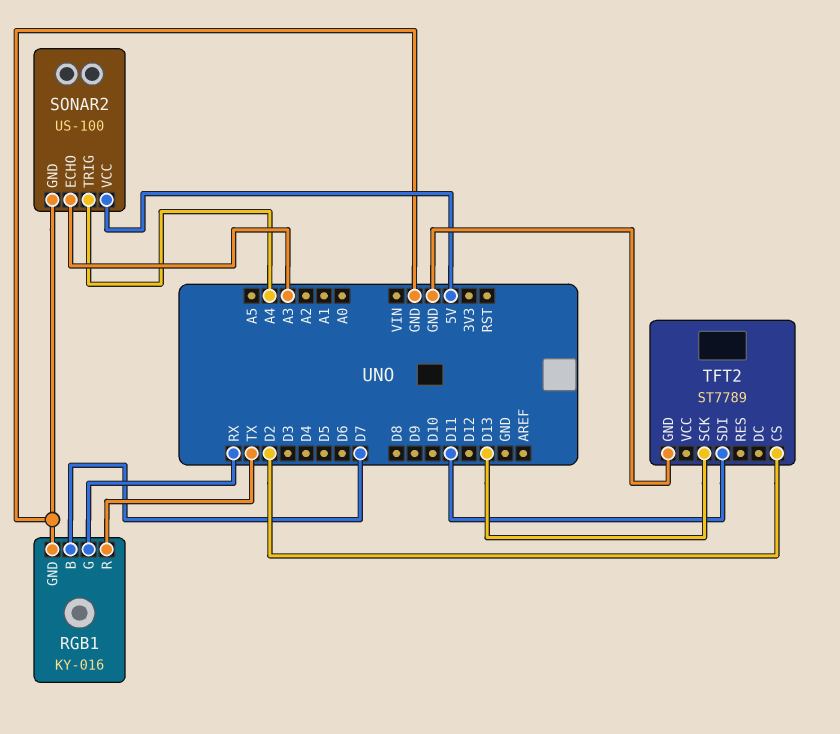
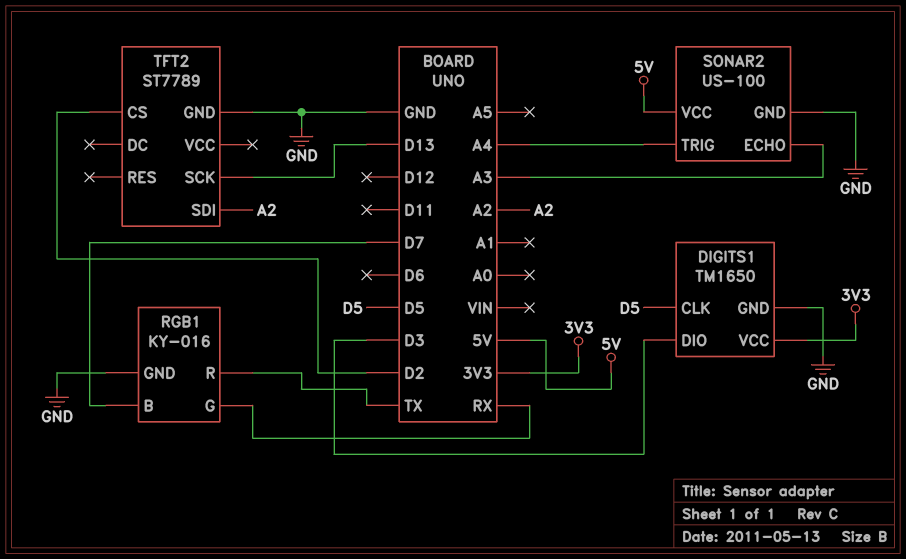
DIGITS1: none -> TM1650
DIGITS1 pin CLK: none -> D5
DIGITS1 pin DIO: none -> D3
DIGITS1 pin GND: none -> GND
DIGITS1 pin VCC: none -> 3V3
TFT2 pin SDI: D11 -> A2

